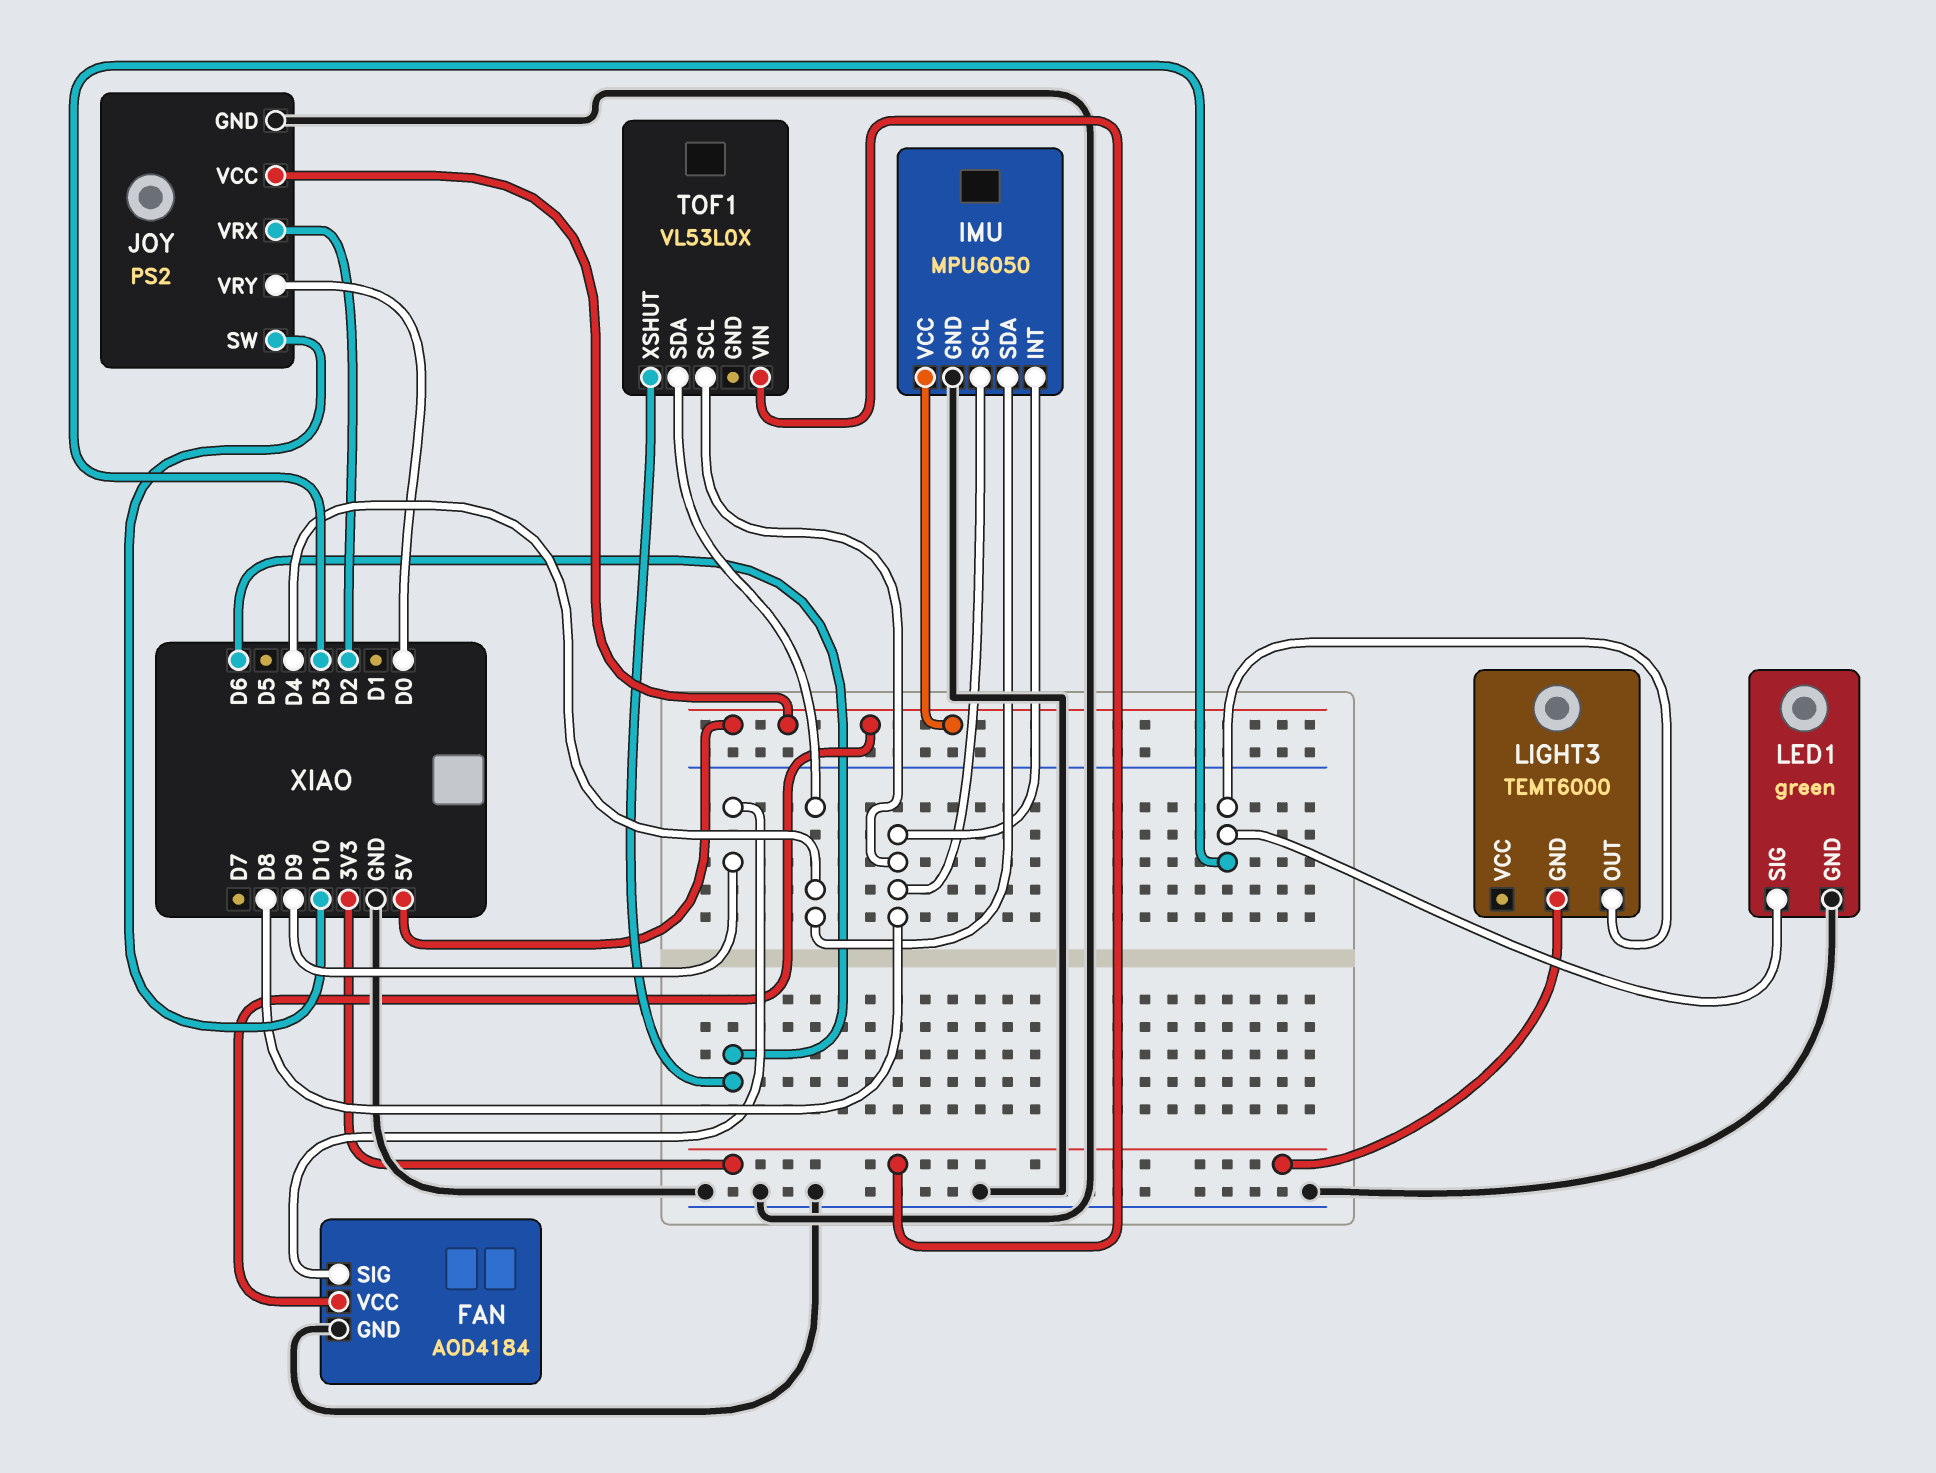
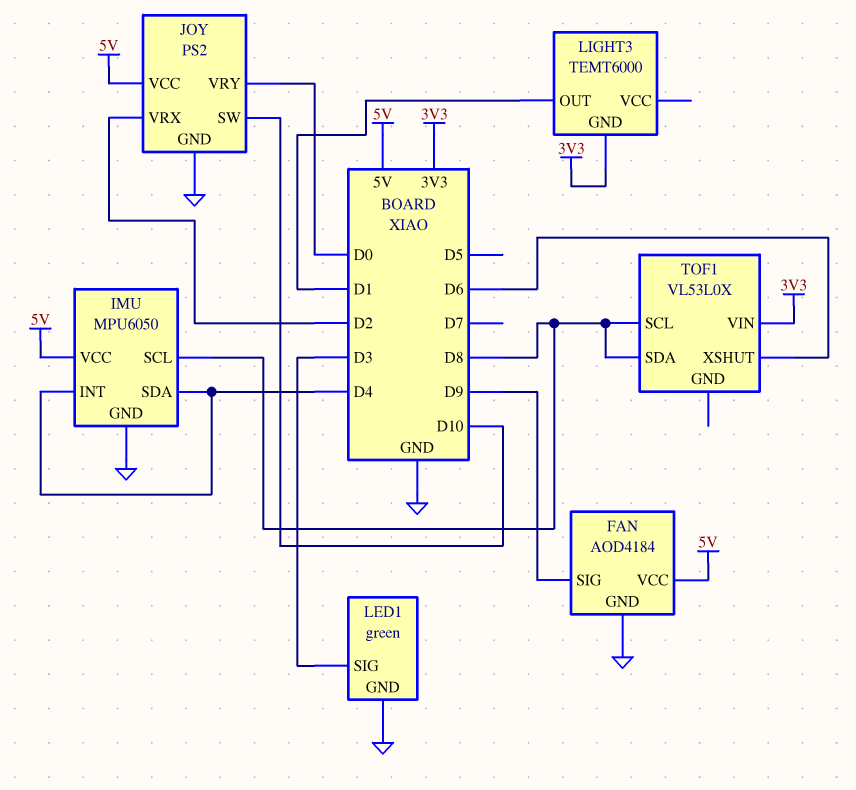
IMU pin INT: D8 -> D4
LIGHT3 pin OUT: D3 -> D1
TOF1 pin SDA: D4 -> D8

